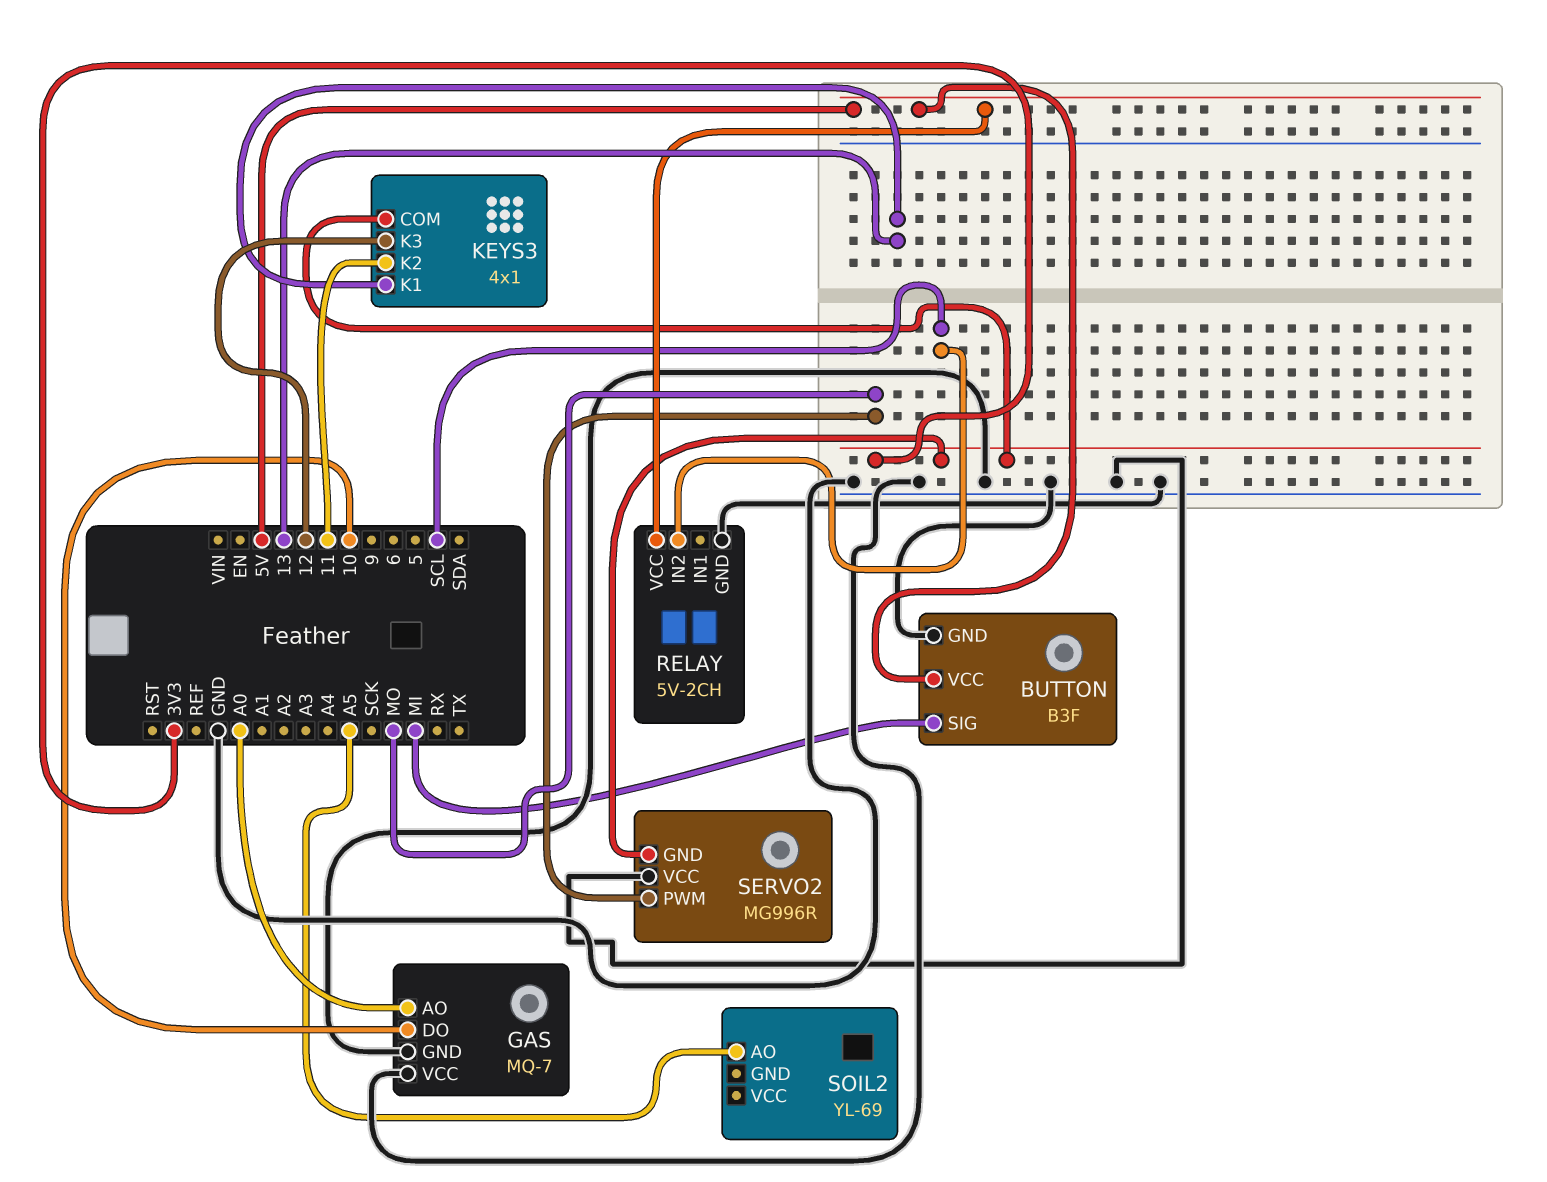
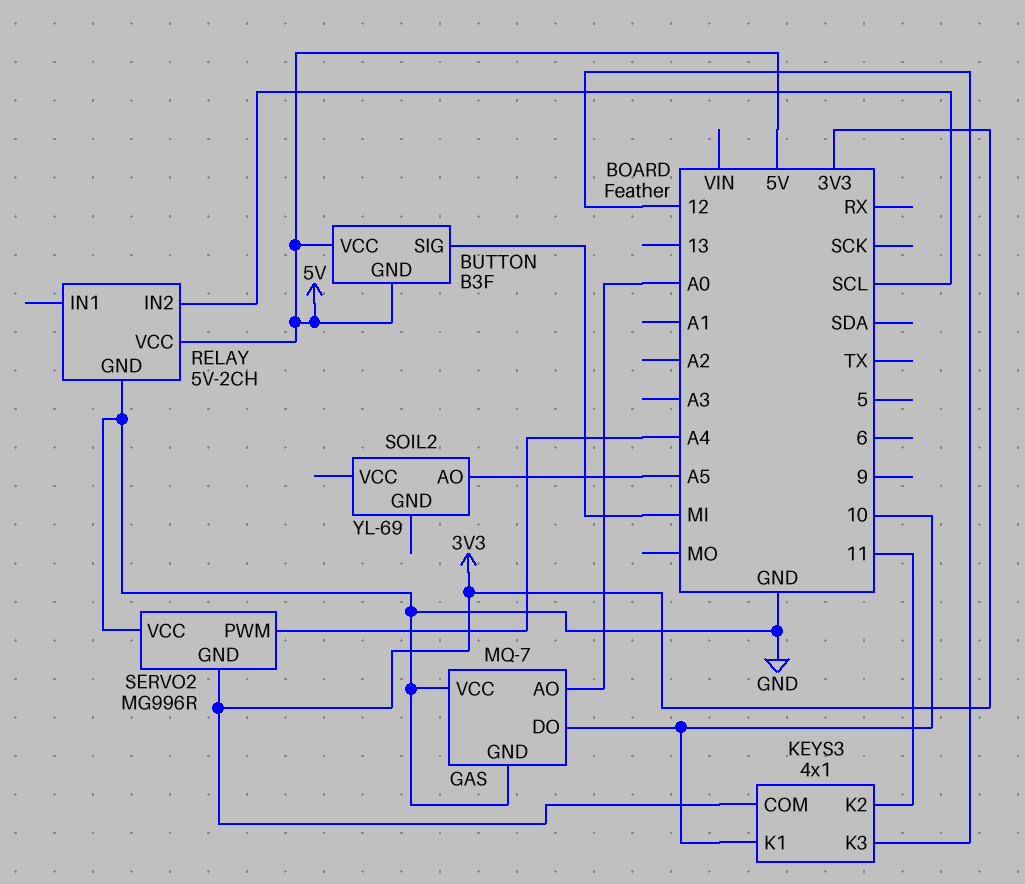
BUTTON pin GND: GND -> 5V
KEYS3 pin K1: 13 -> 10
SERVO2 pin PWM: MO -> A4

